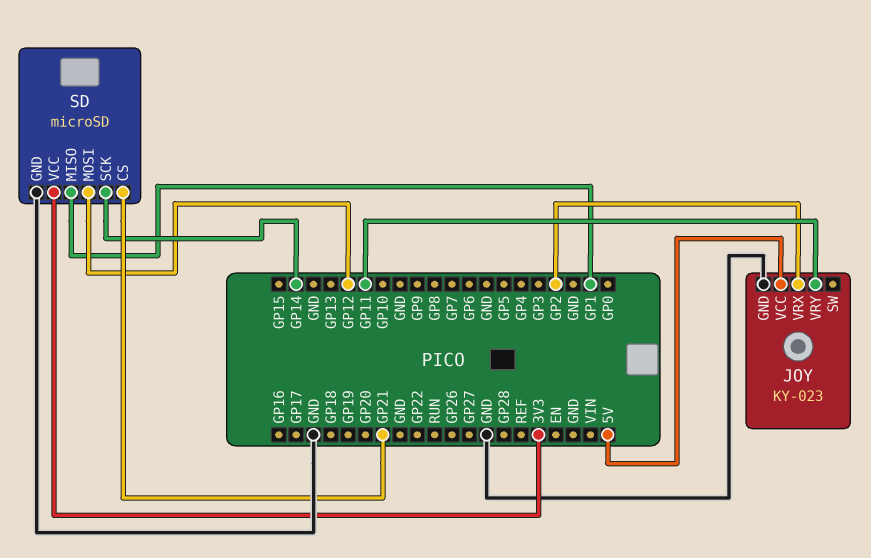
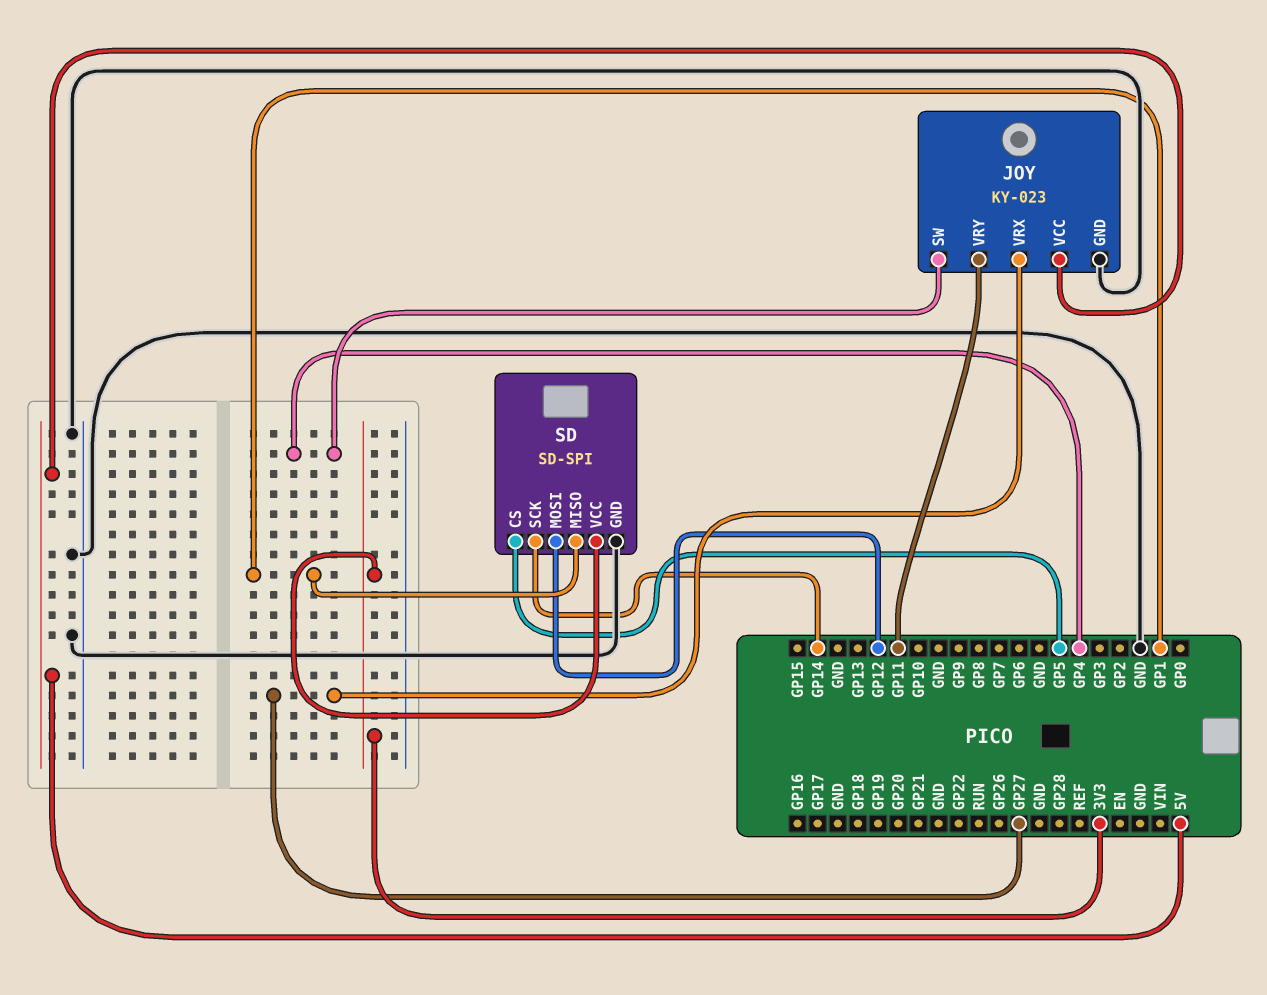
JOY pin SW: none -> GP4
JOY pin VRX: GP2 -> GP27
SD: microSD -> SD-SPI
SD pin CS: GP21 -> GP5

